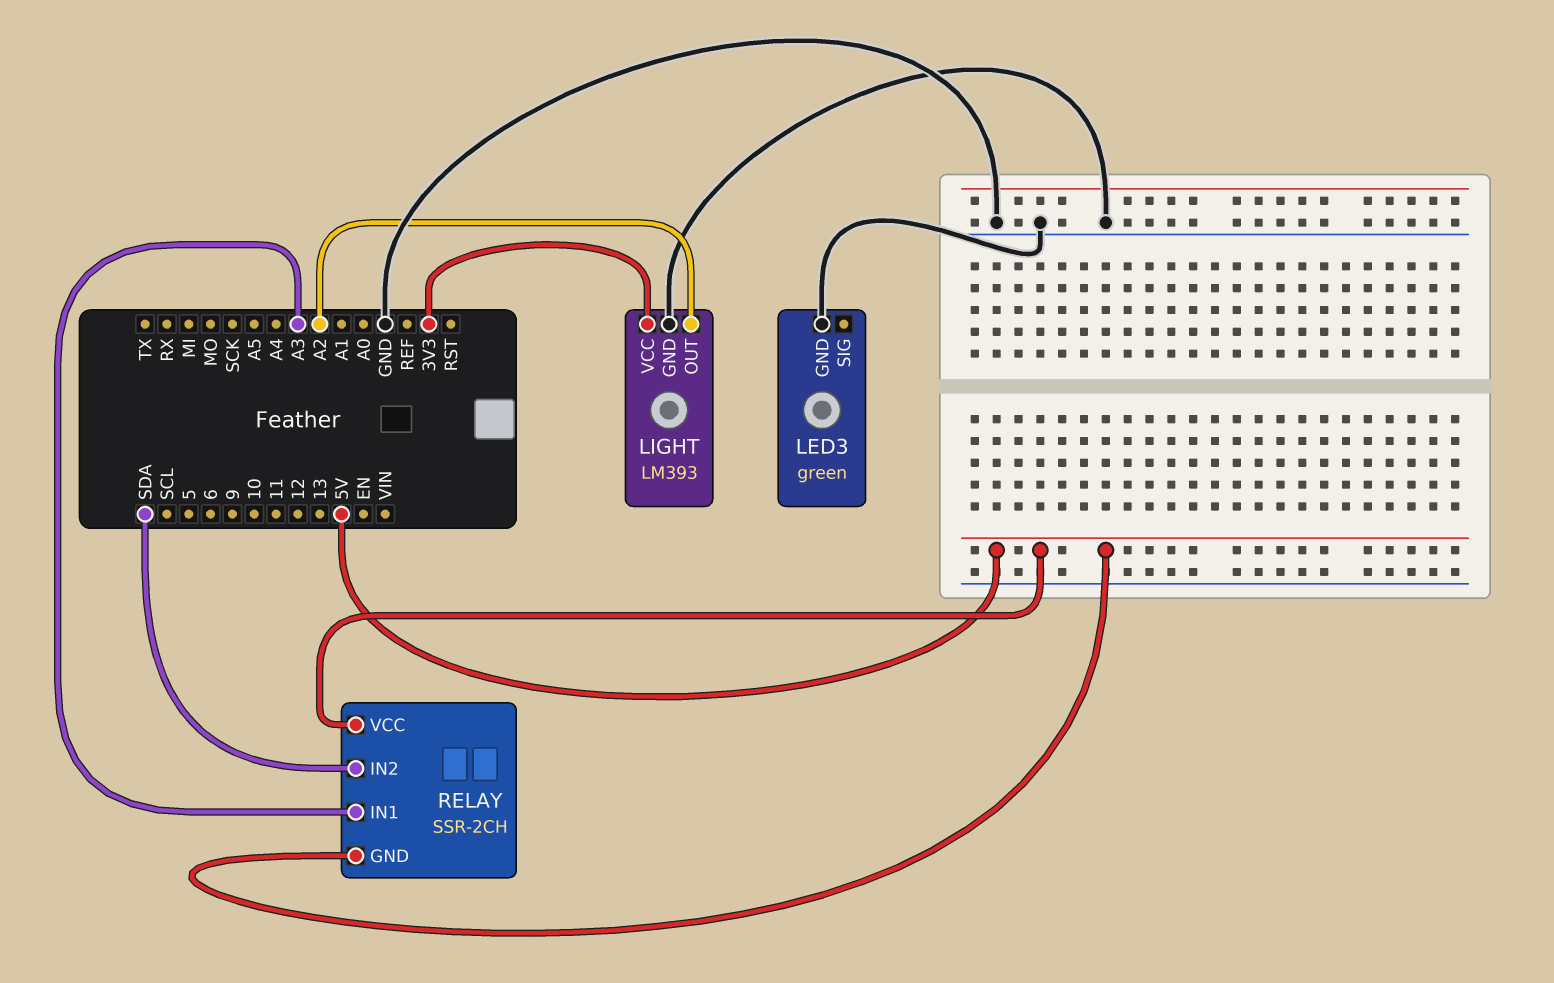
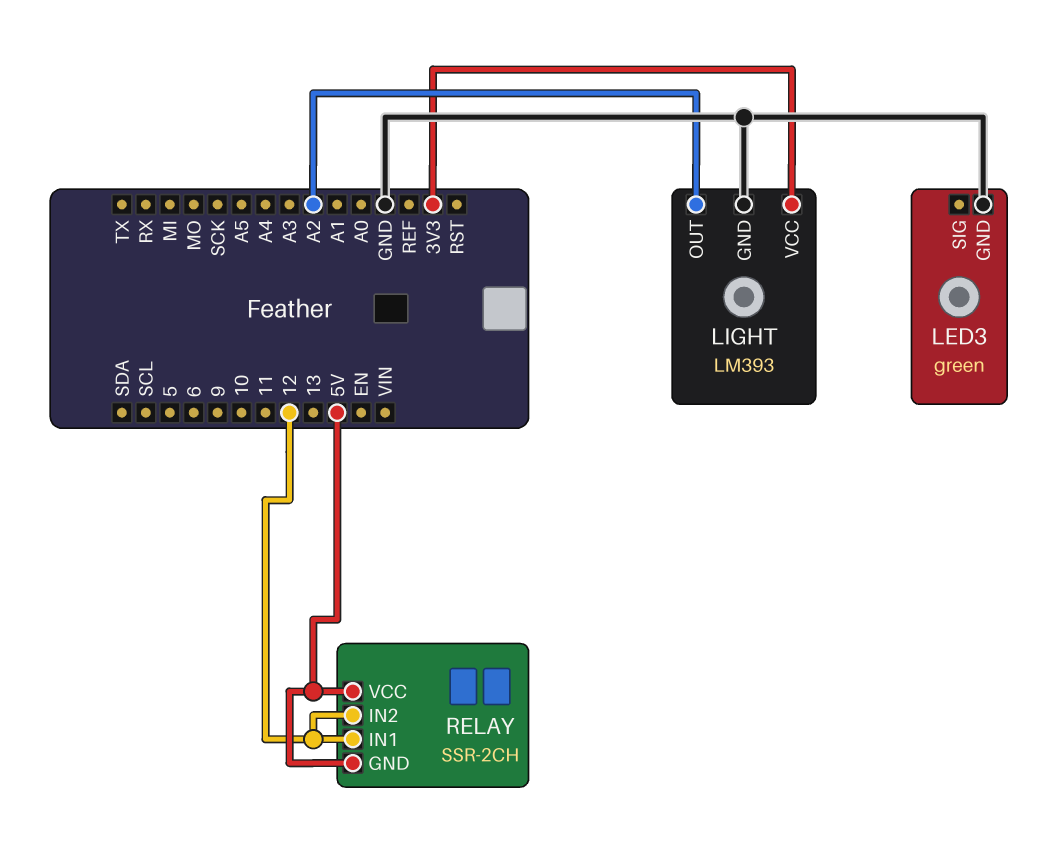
RELAY pin IN1: A3 -> 12
RELAY pin IN2: SDA -> 12

